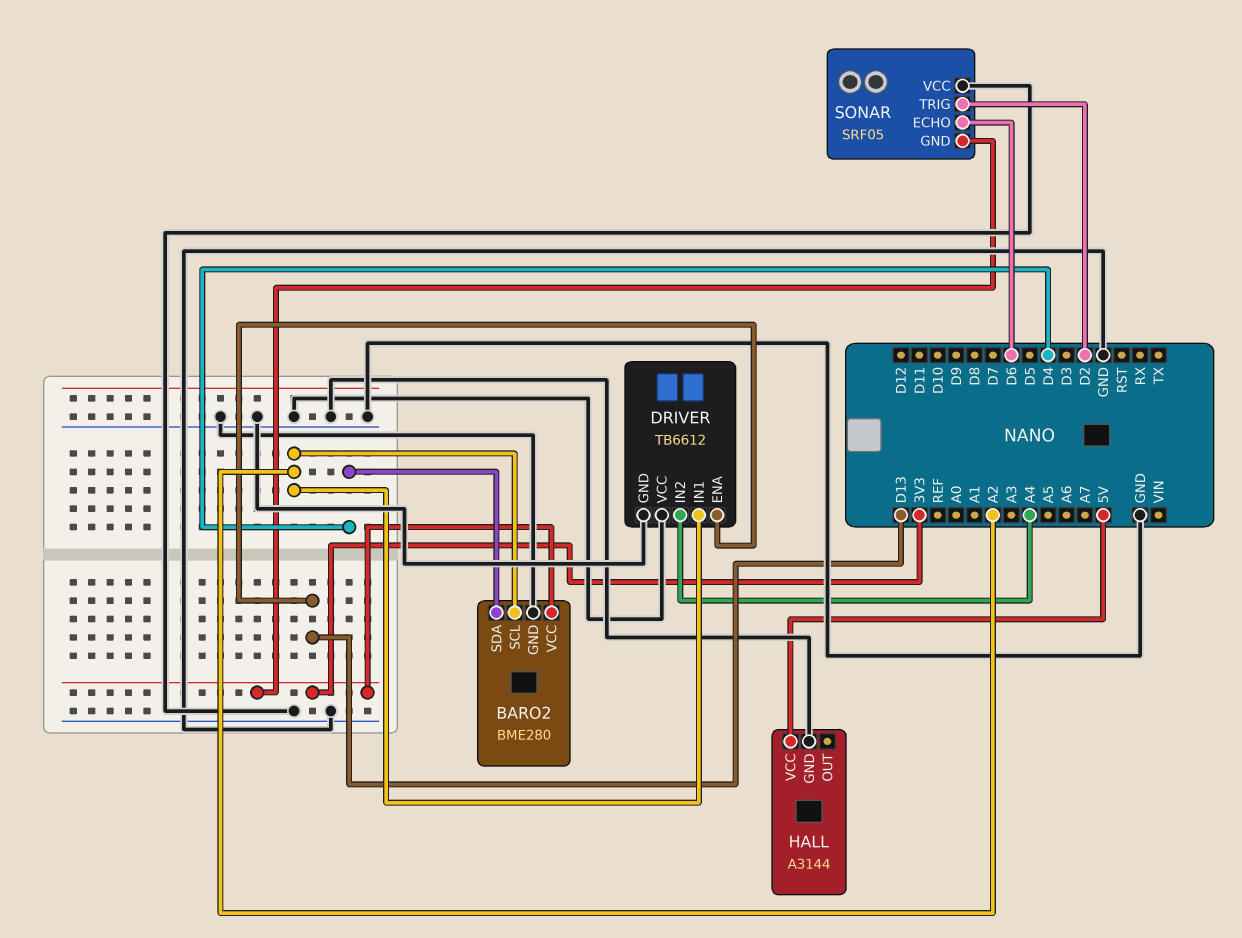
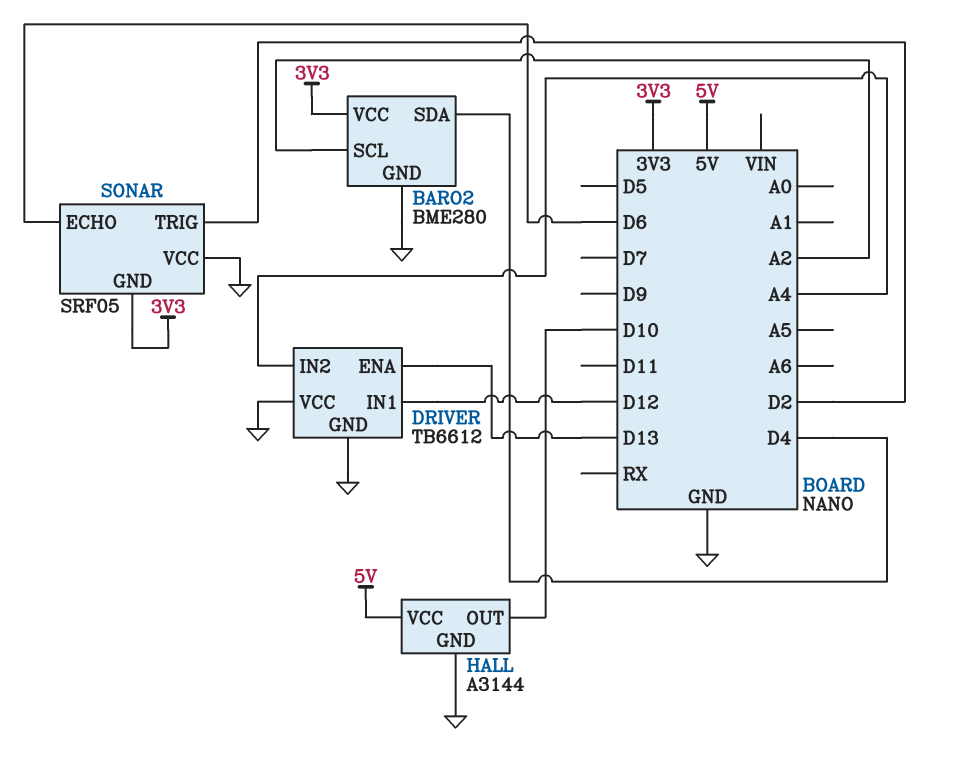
DRIVER pin IN1: A2 -> D12
HALL pin OUT: none -> D10

